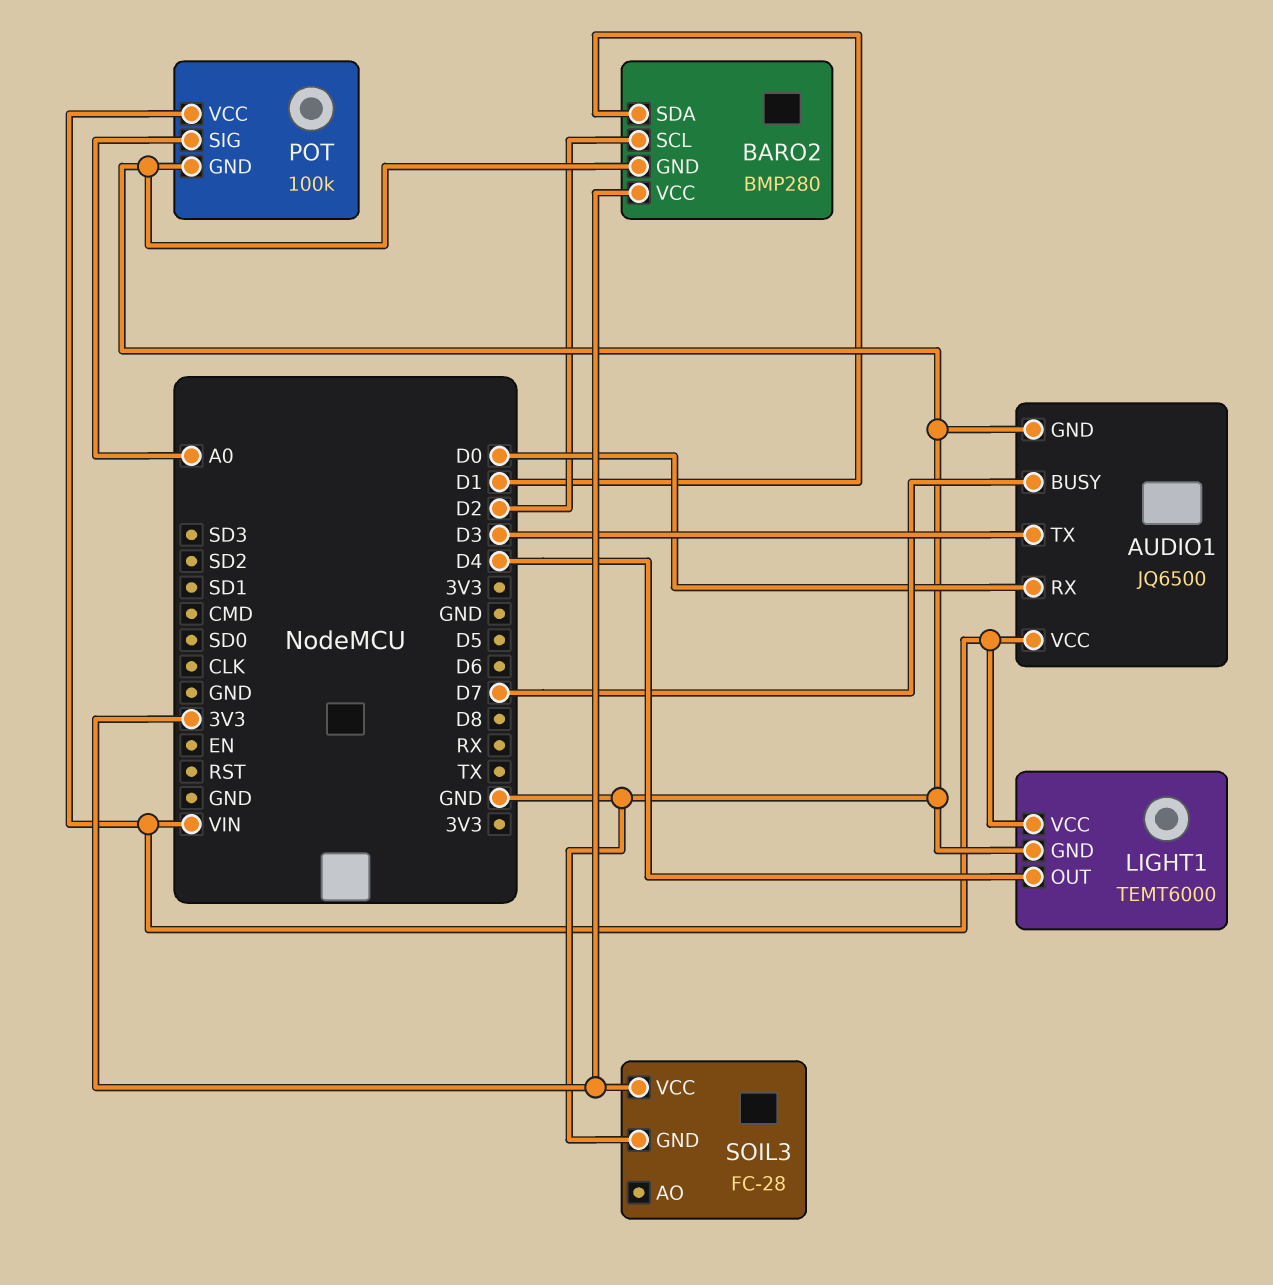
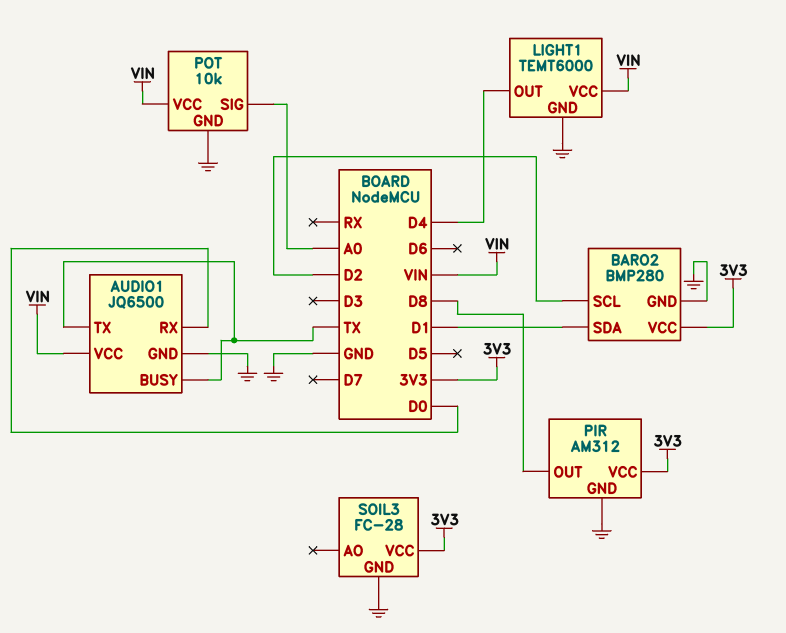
AUDIO1 pin BUSY: D7 -> TX
AUDIO1 pin TX: D3 -> TX
PIR: none -> AM312
PIR pin GND: none -> GND
PIR pin OUT: none -> D8
PIR pin VCC: none -> 3V3
POT: 100k -> 10k

